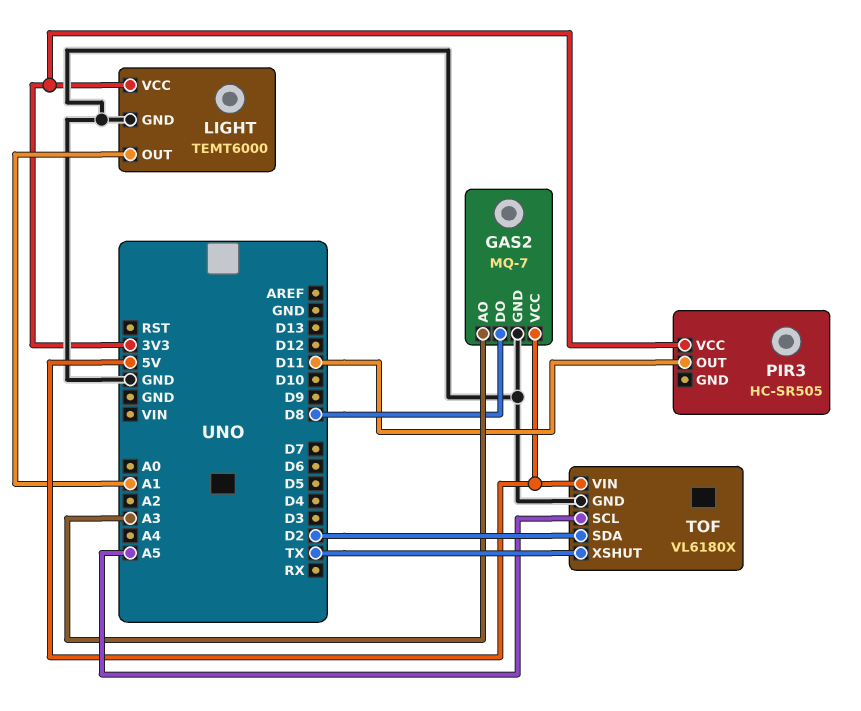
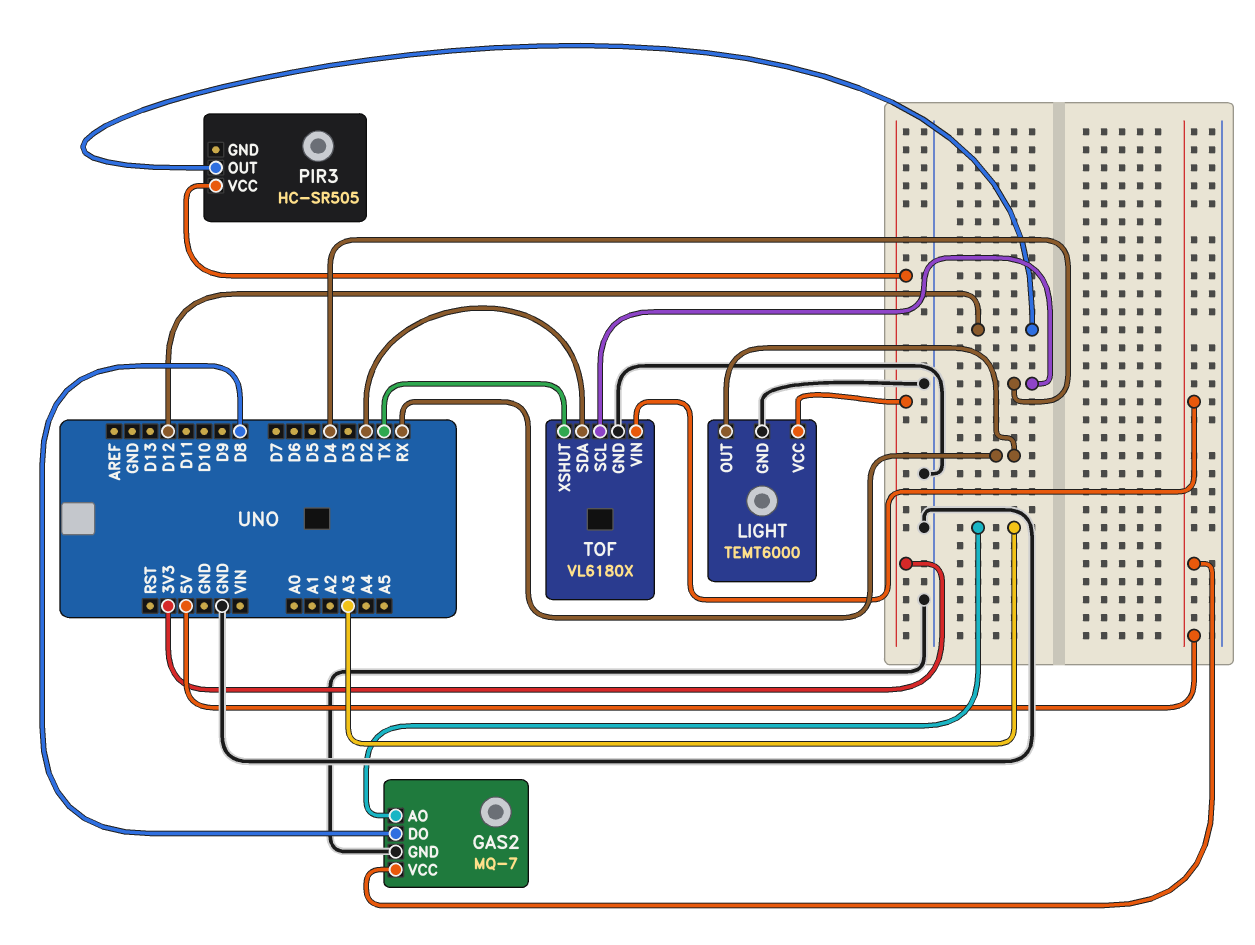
LIGHT pin OUT: A1 -> RX
PIR3 pin OUT: D11 -> D12
TOF pin SCL: A5 -> D4

